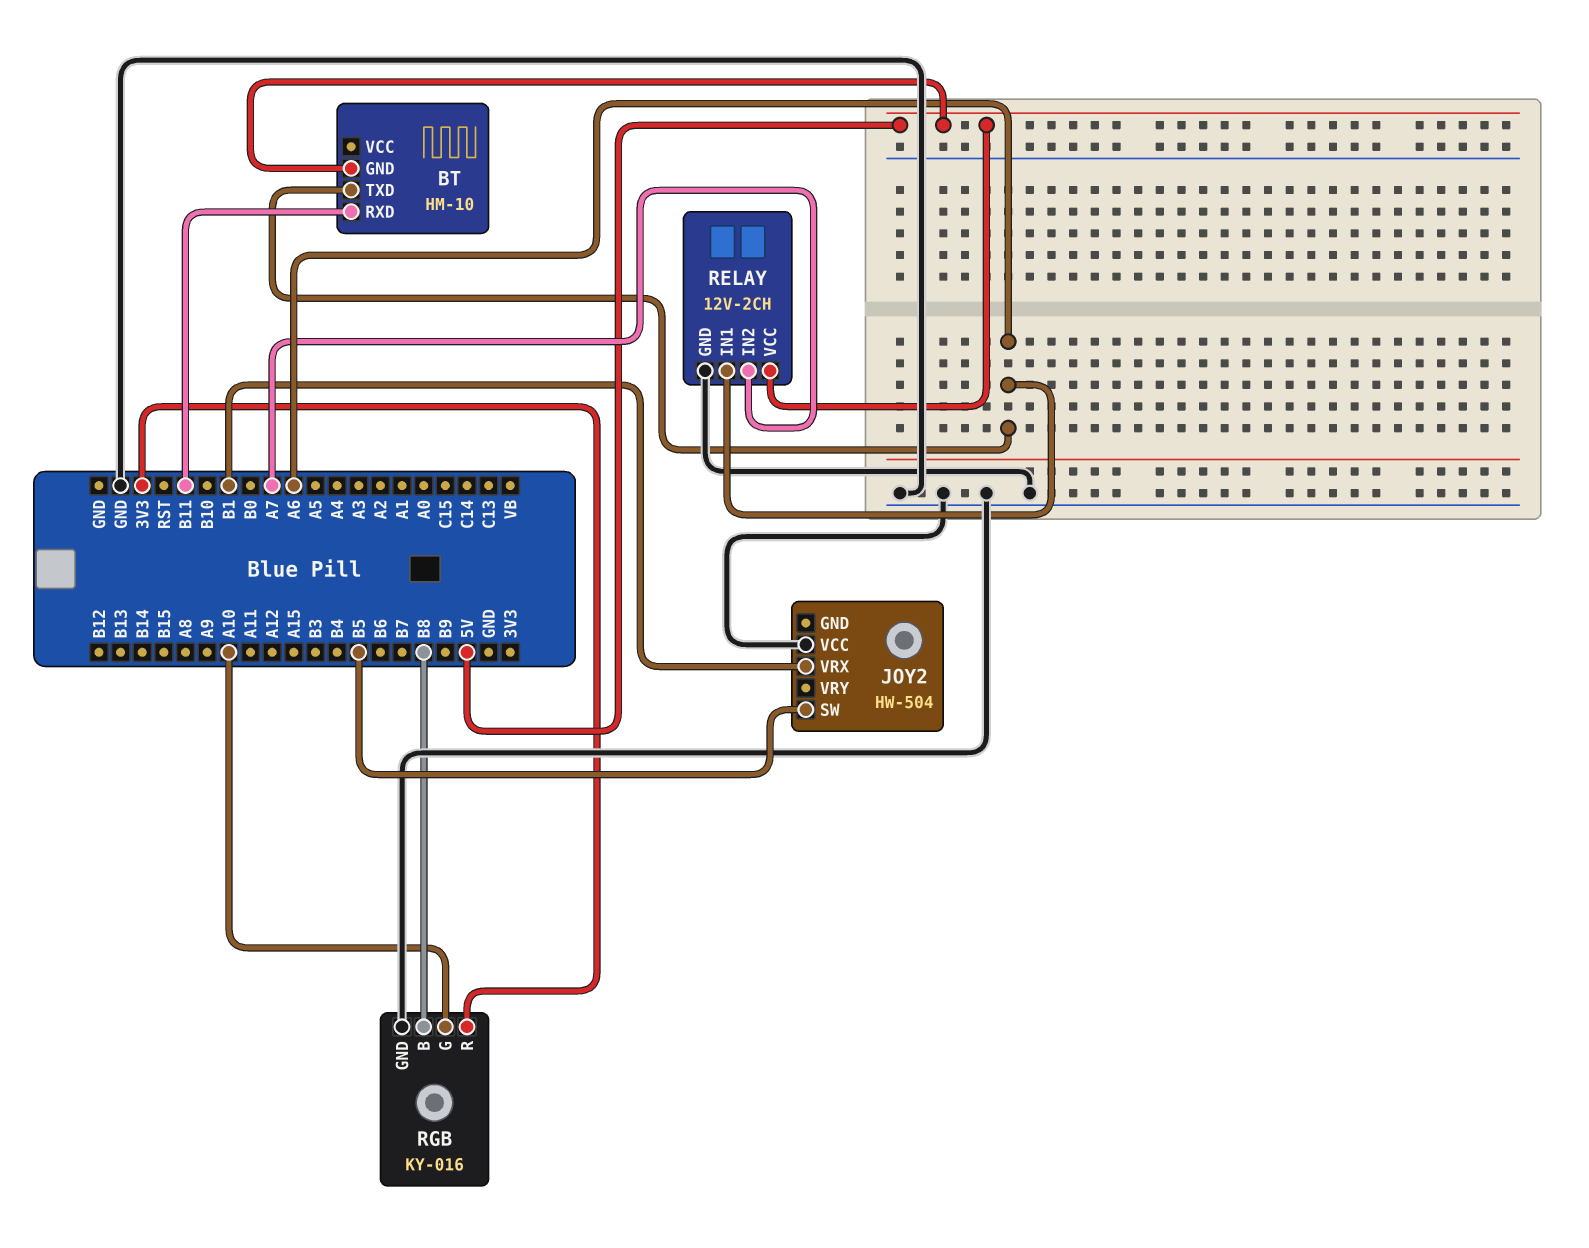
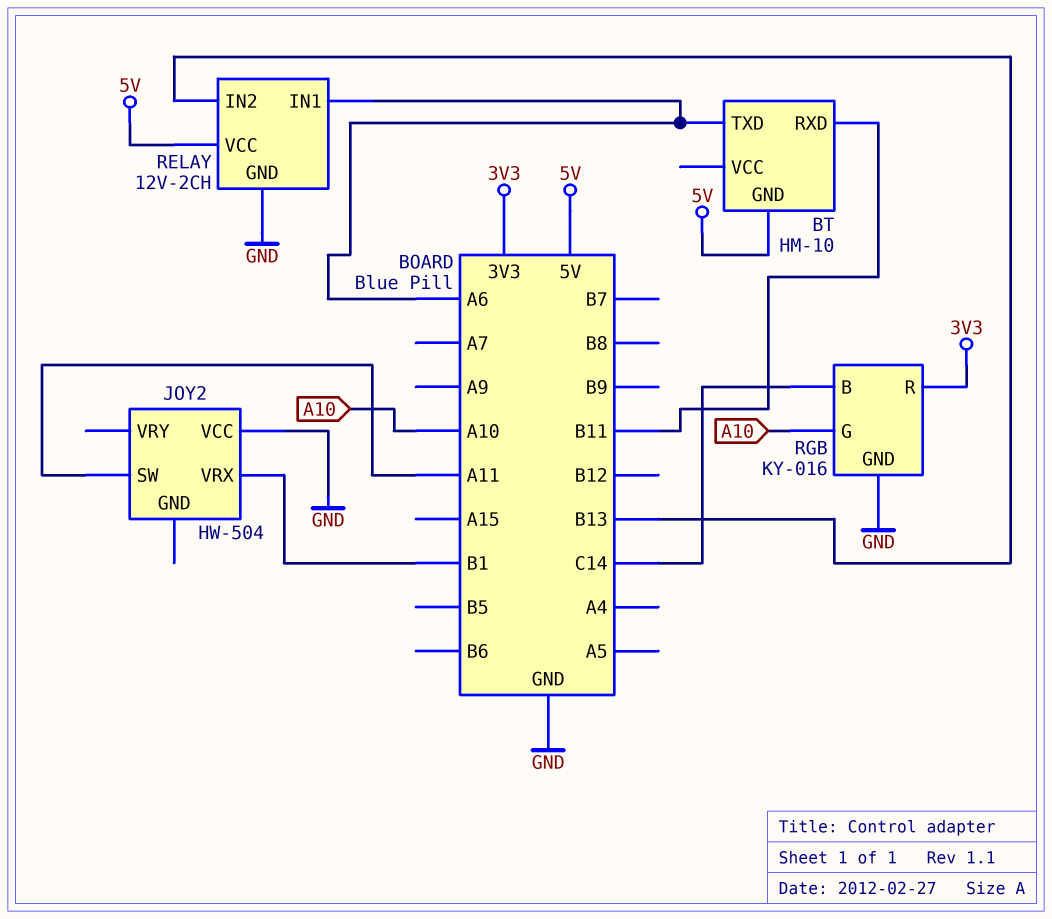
JOY2 pin SW: B5 -> A11
RELAY pin IN2: A7 -> B13
RGB pin B: B8 -> C14

